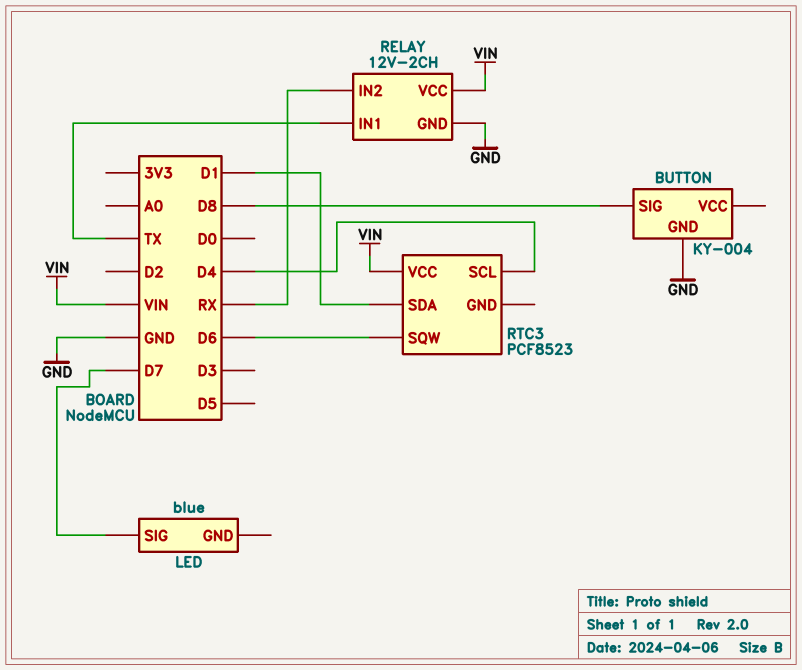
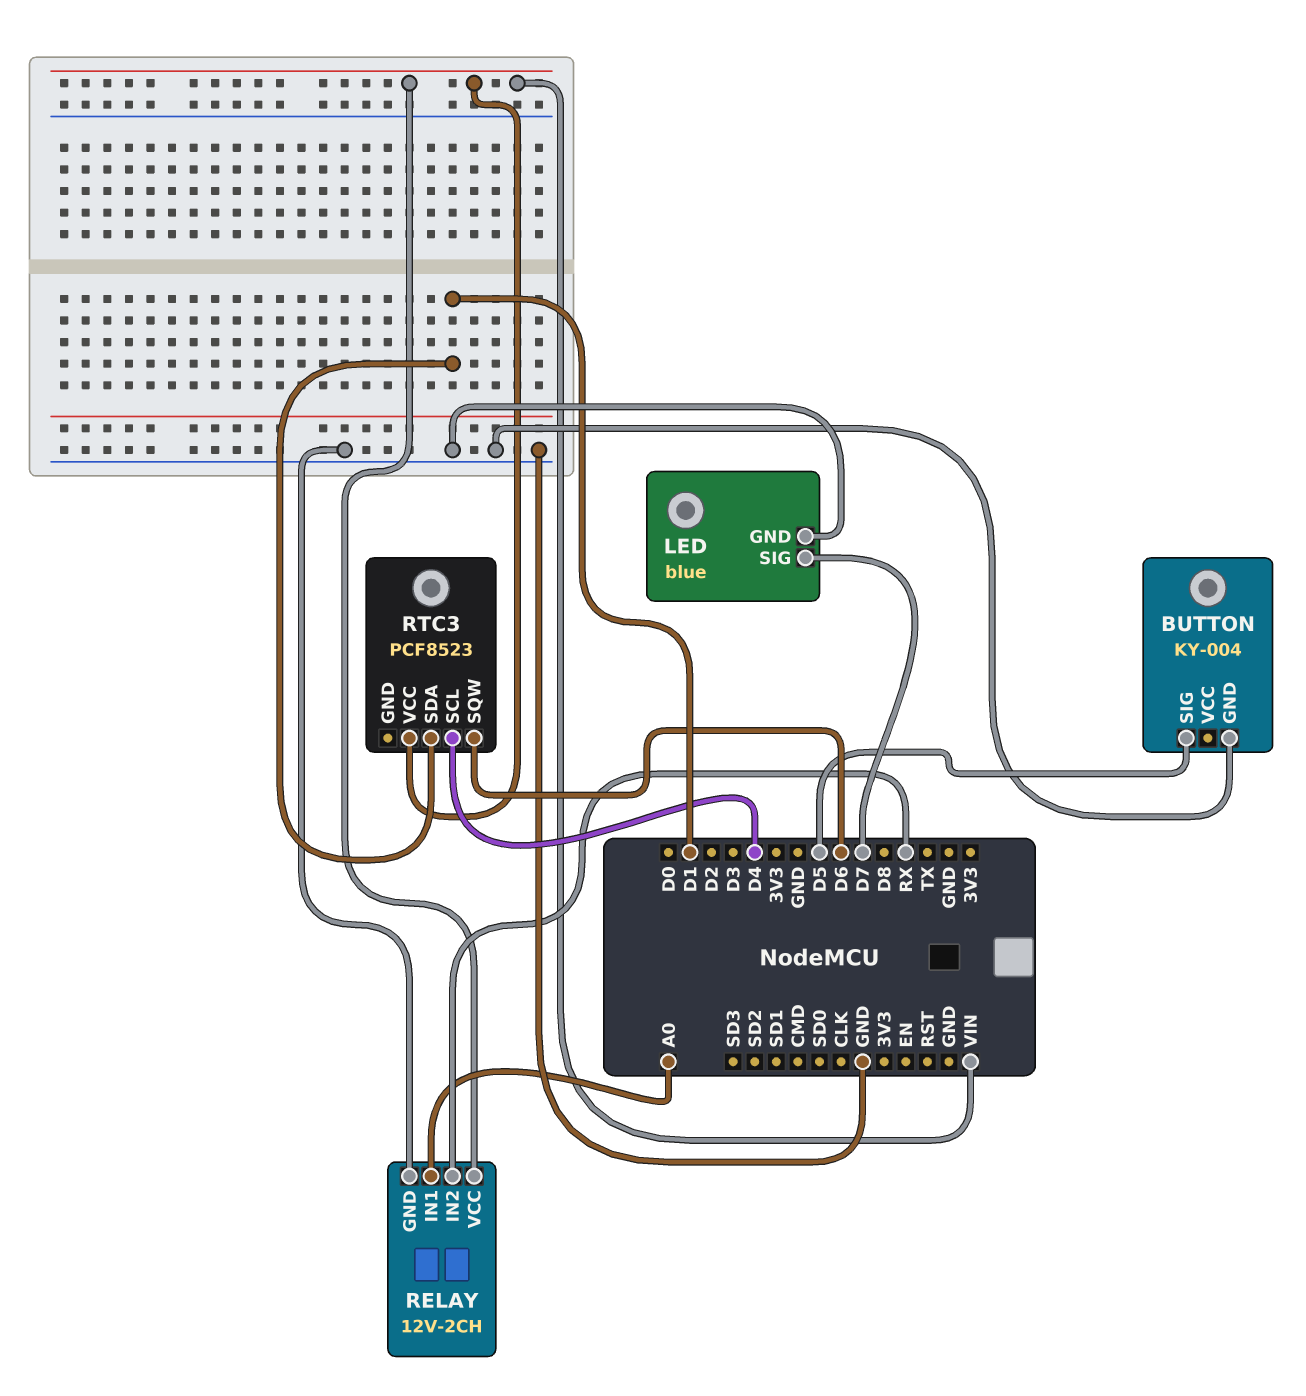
BUTTON pin SIG: D8 -> D5
LED pin GND: none -> GND
RELAY pin IN1: TX -> A0

